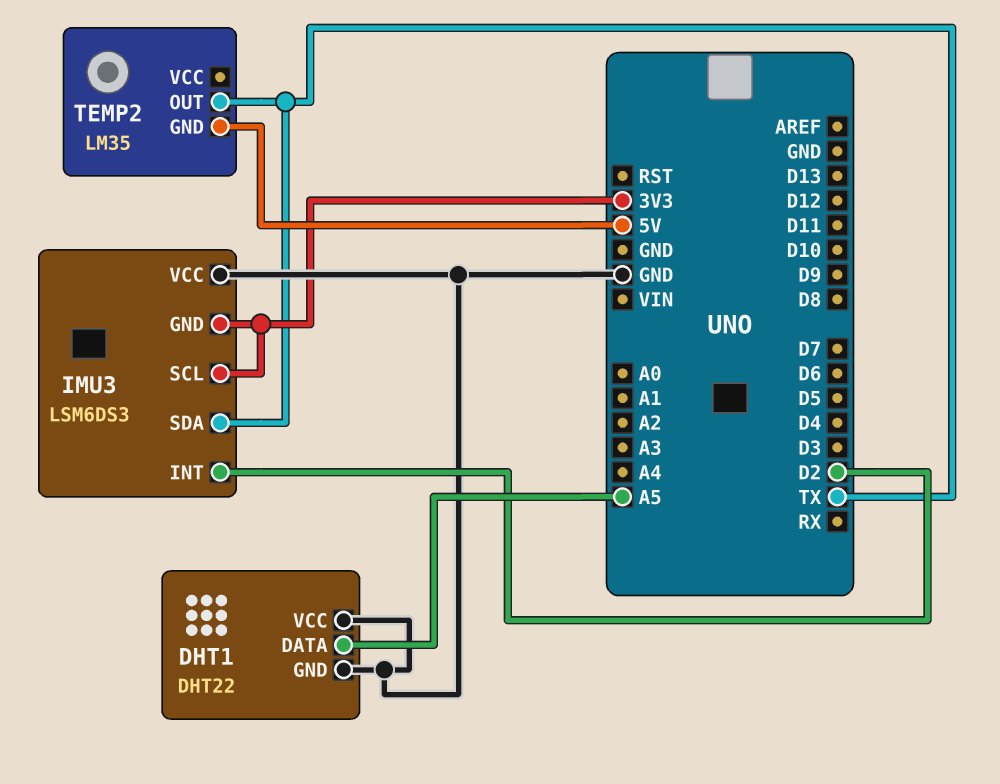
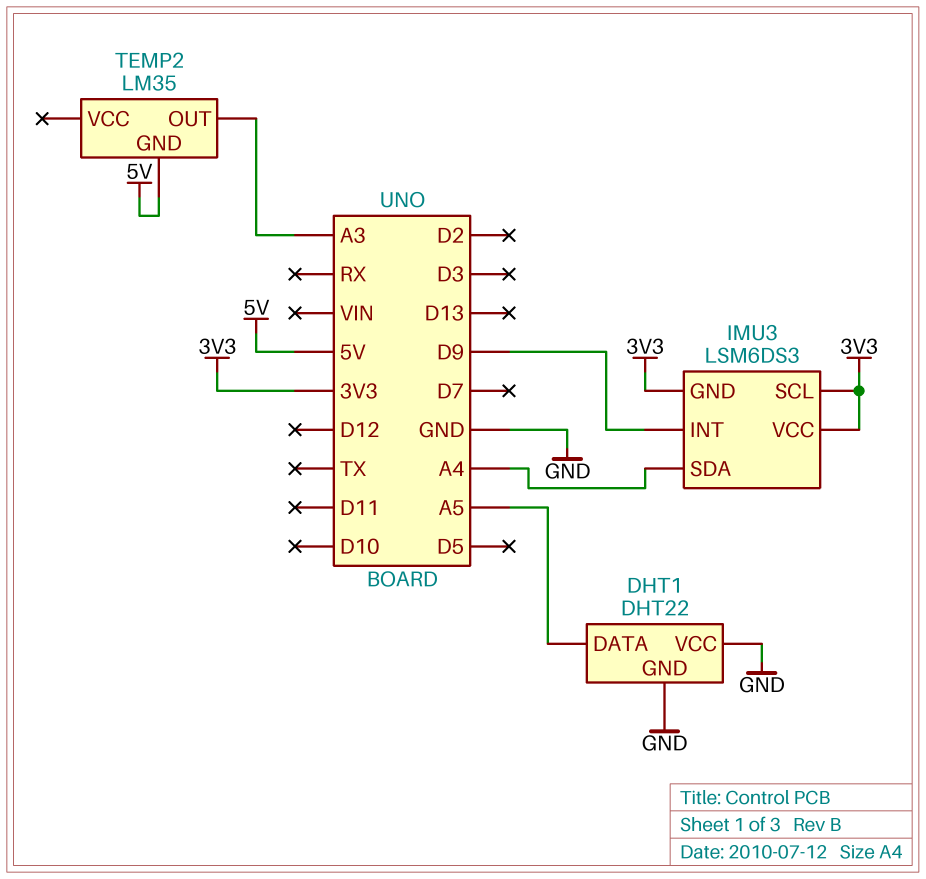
IMU3 pin INT: D2 -> D9
IMU3 pin SDA: TX -> A4
IMU3 pin VCC: GND -> 3V3
TEMP2 pin OUT: TX -> A3

